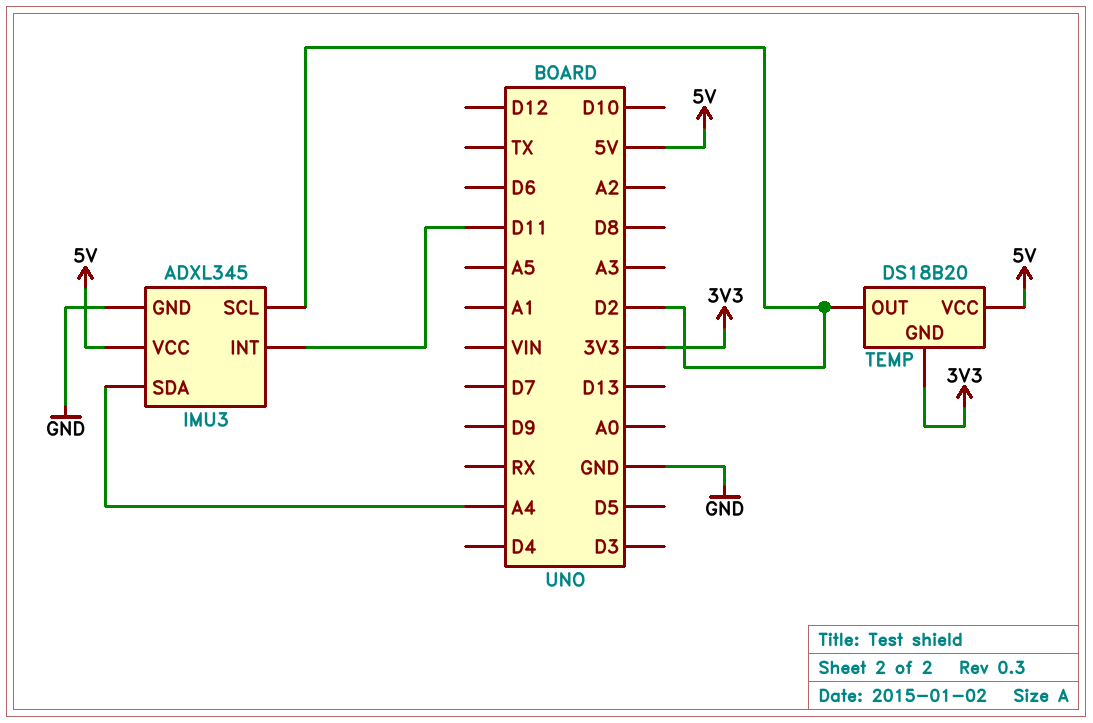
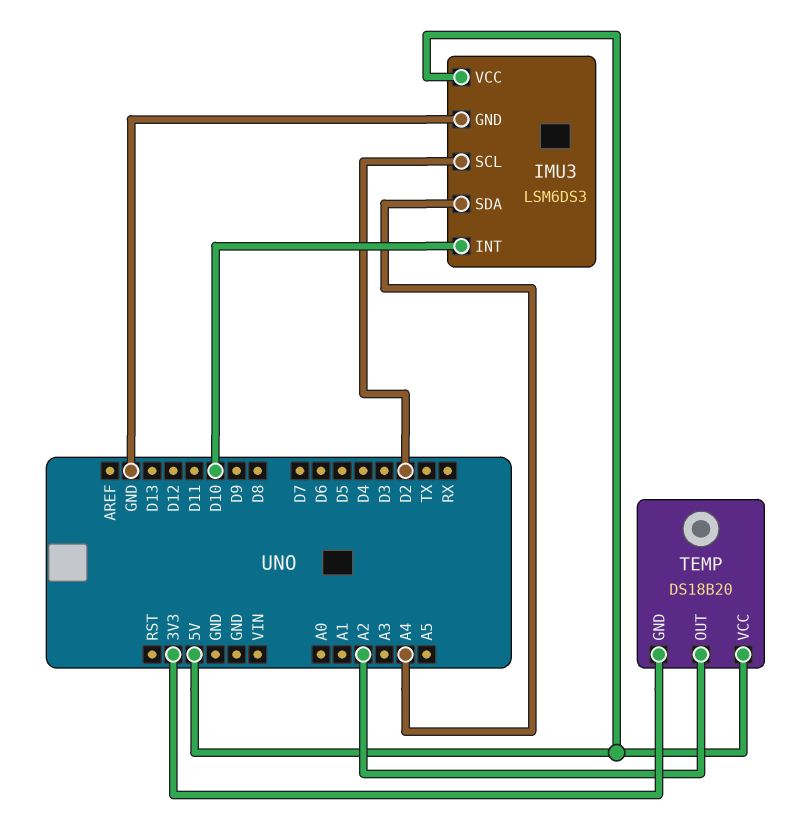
IMU3: ADXL345 -> LSM6DS3
IMU3 pin INT: D11 -> D10
TEMP pin OUT: D2 -> A2

